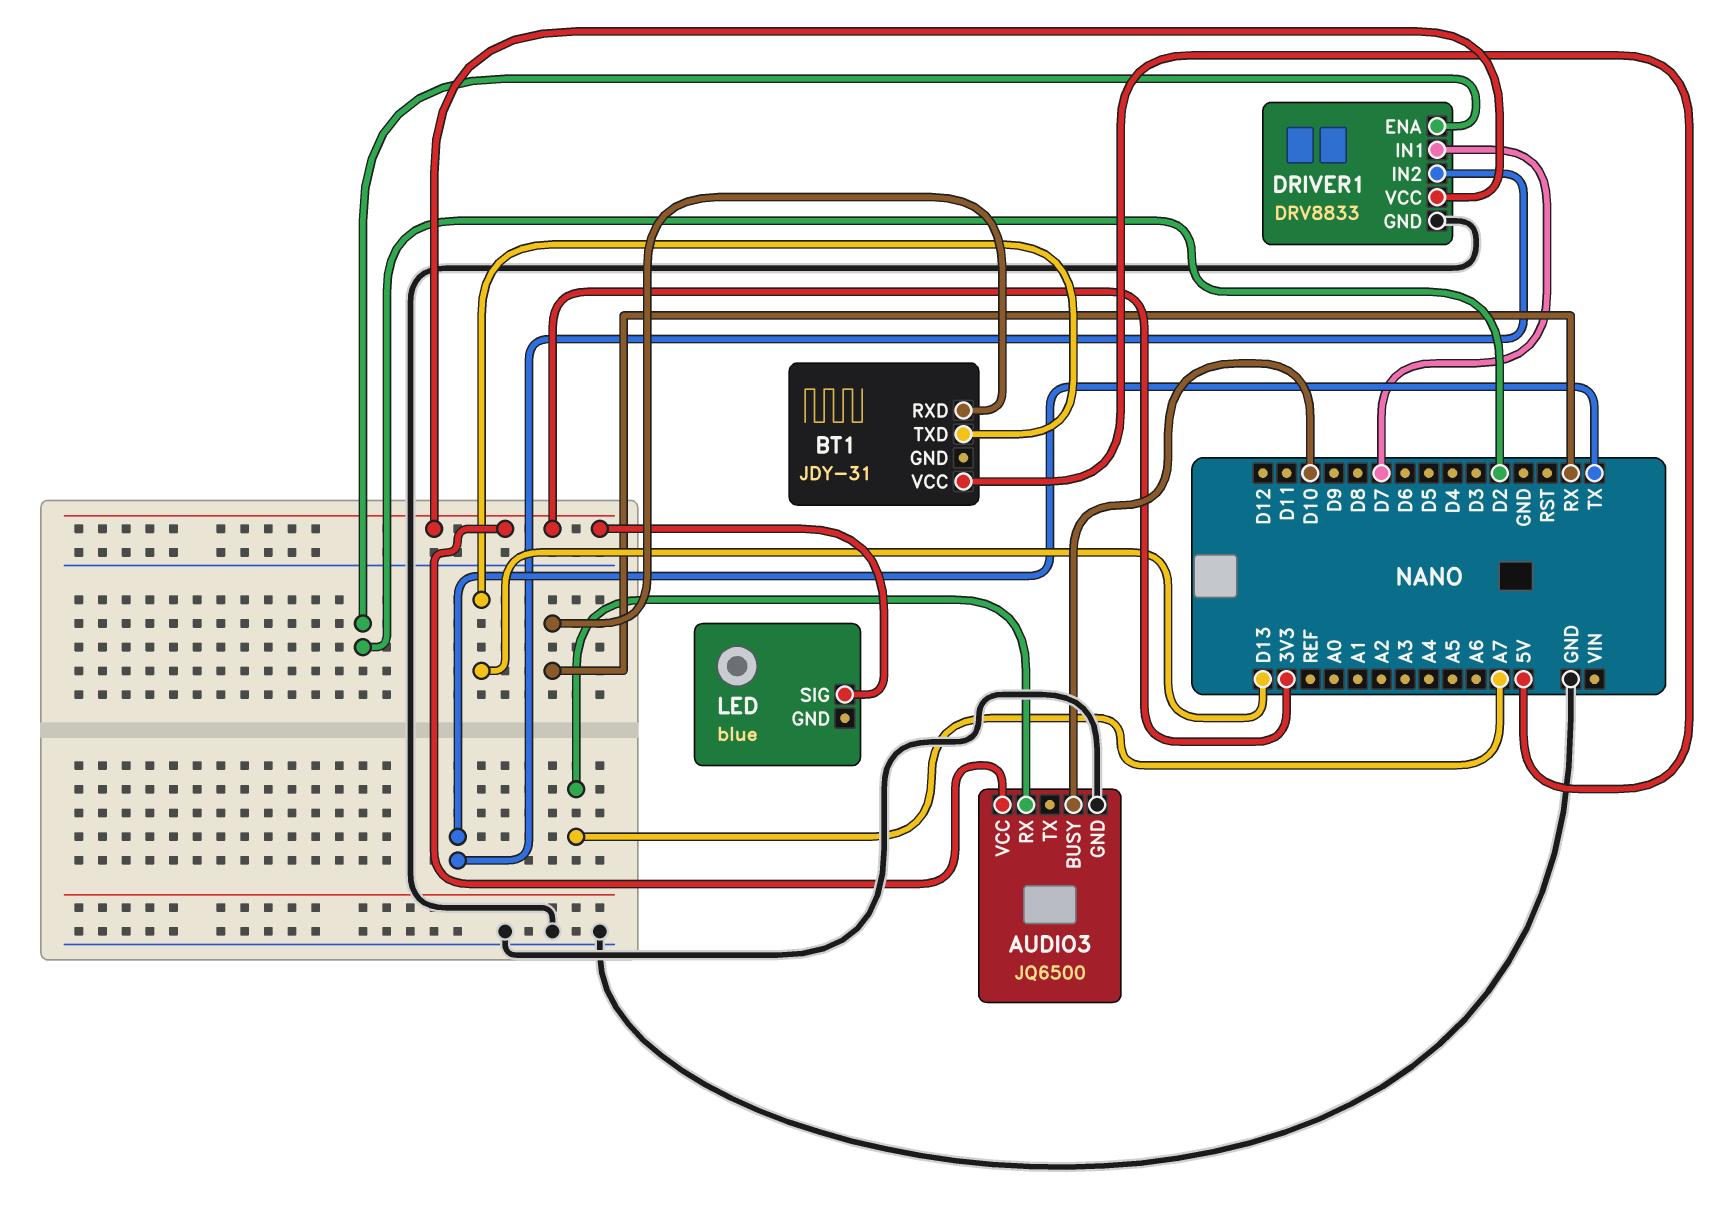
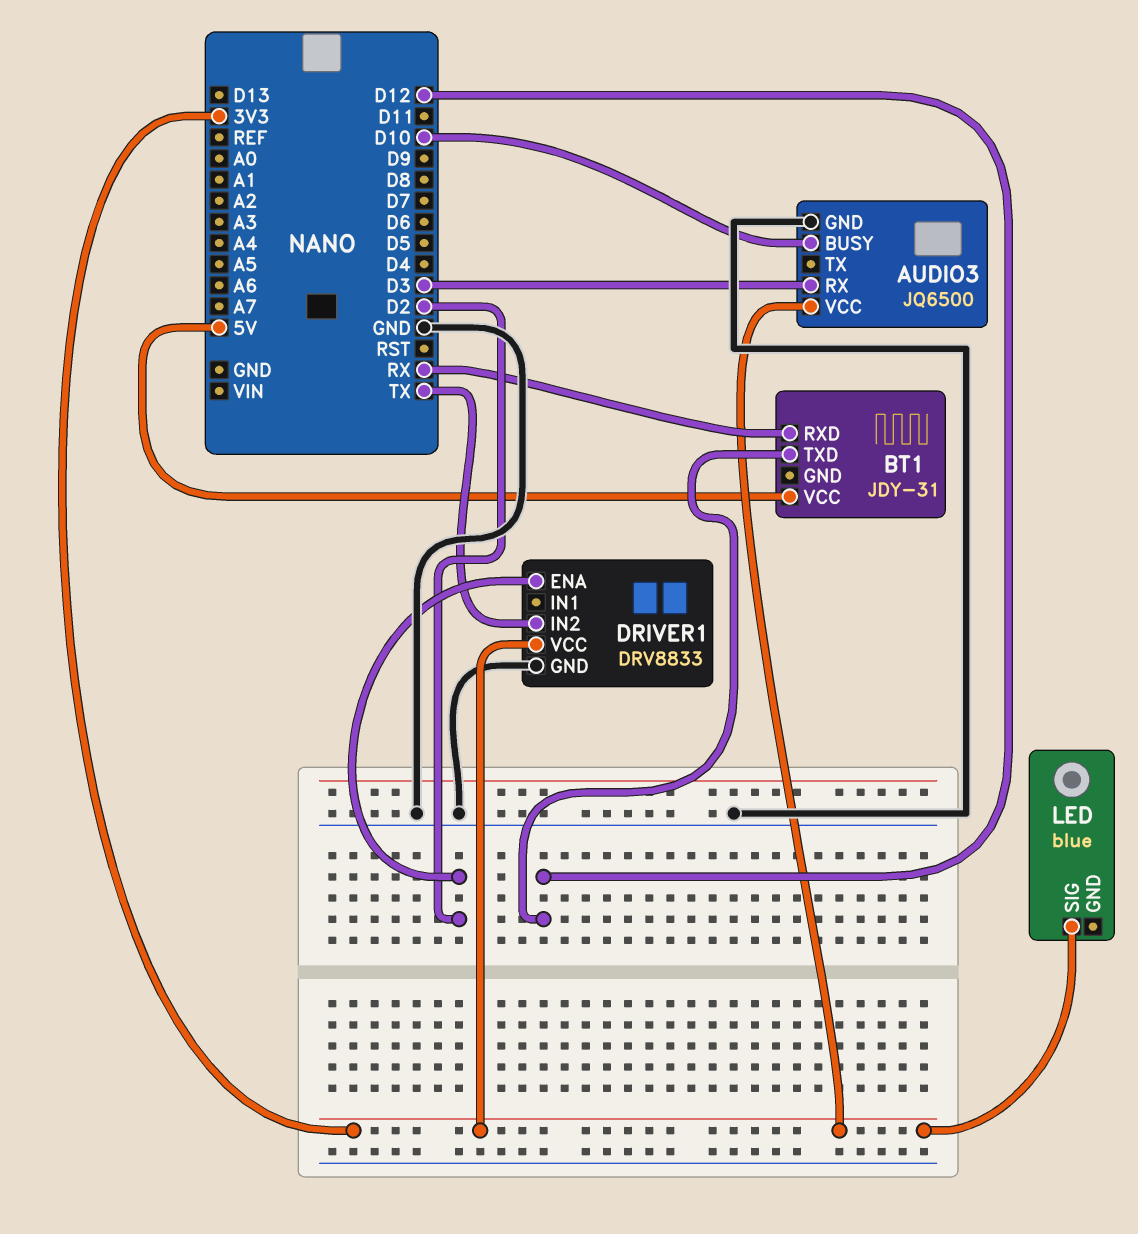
AUDIO3 pin RX: A7 -> D3
BT1 pin TXD: D13 -> D12
DRIVER1 pin IN1: D7 -> none

